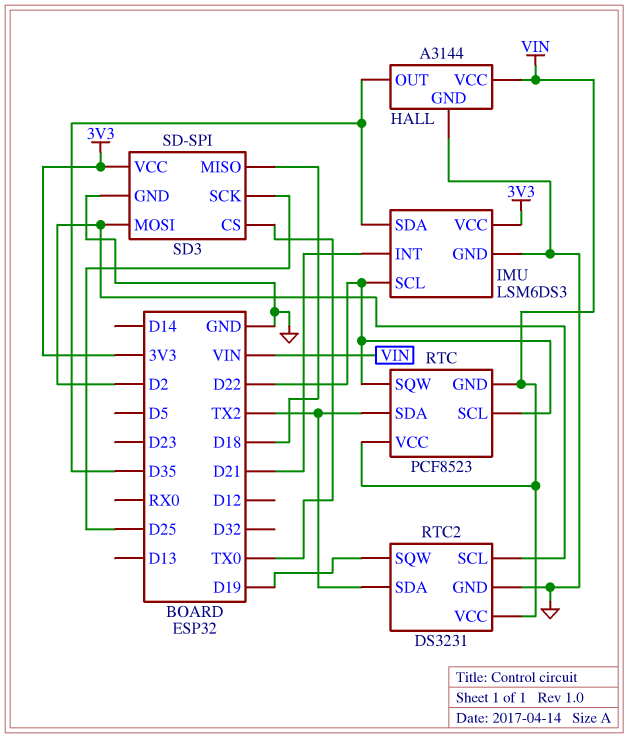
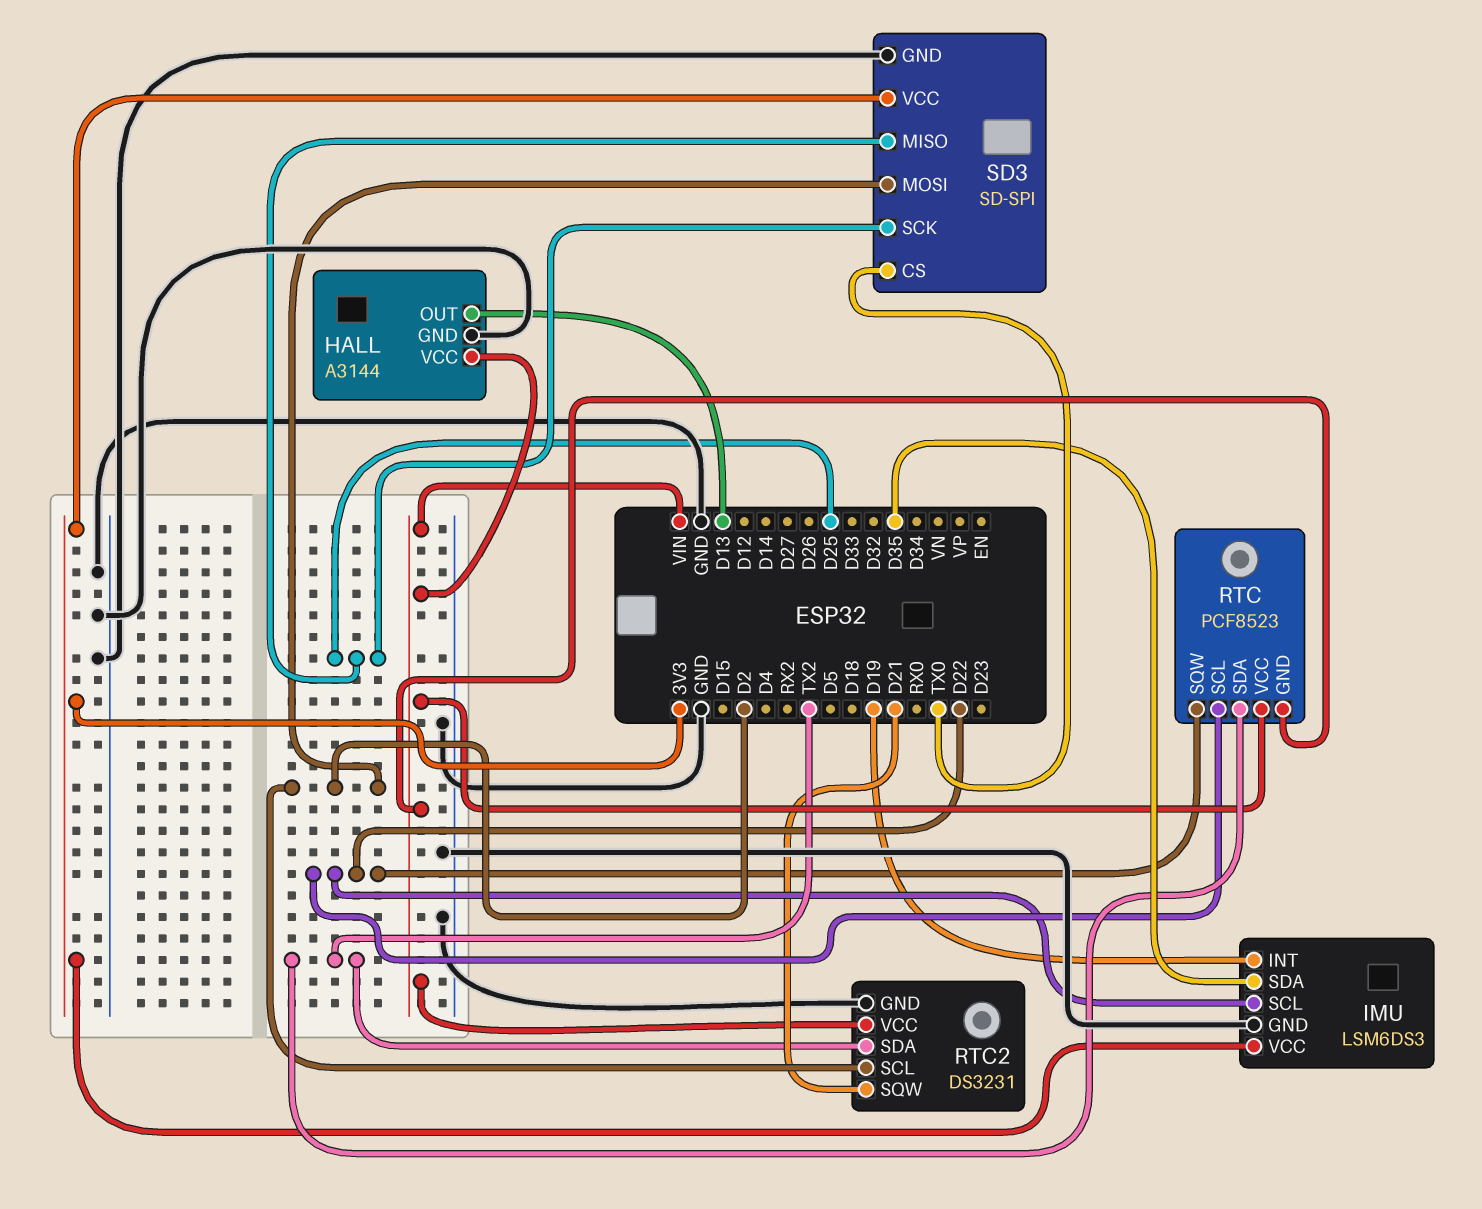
HALL pin OUT: D35 -> D13
IMU pin INT: D21 -> D19
RTC2 pin SQW: D19 -> D21
SD3 pin MISO: D18 -> D25

